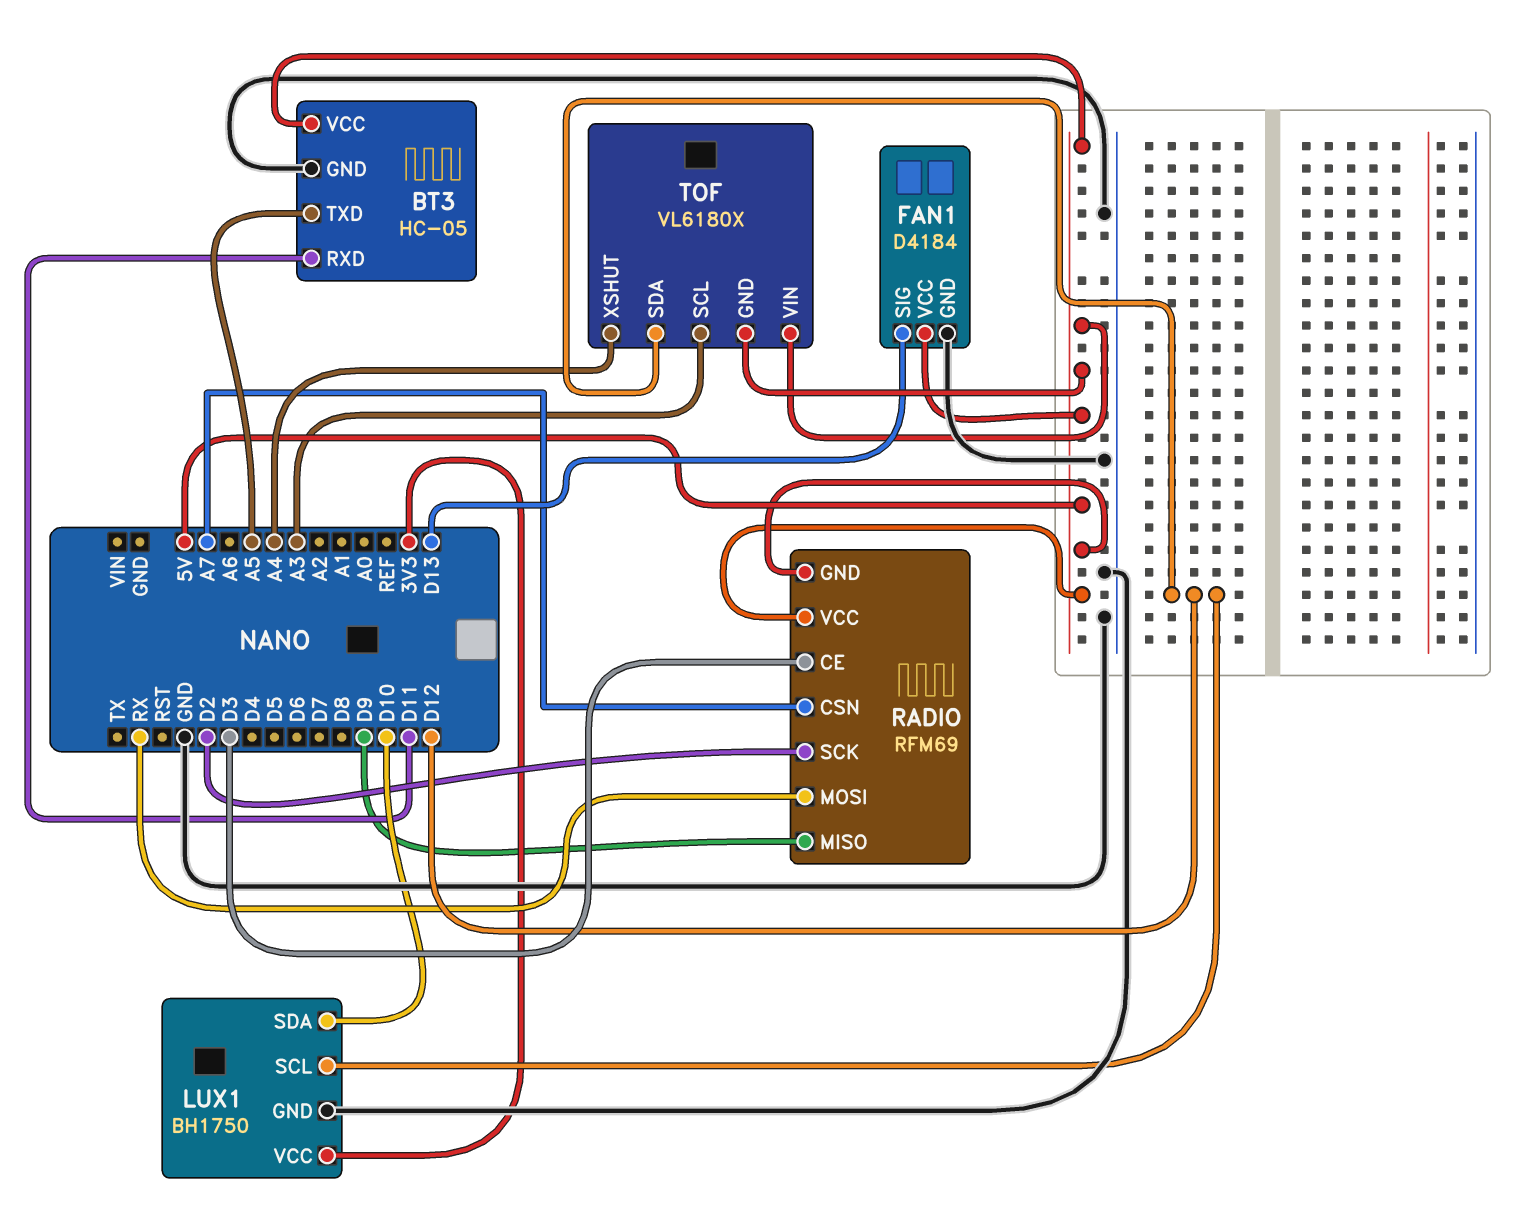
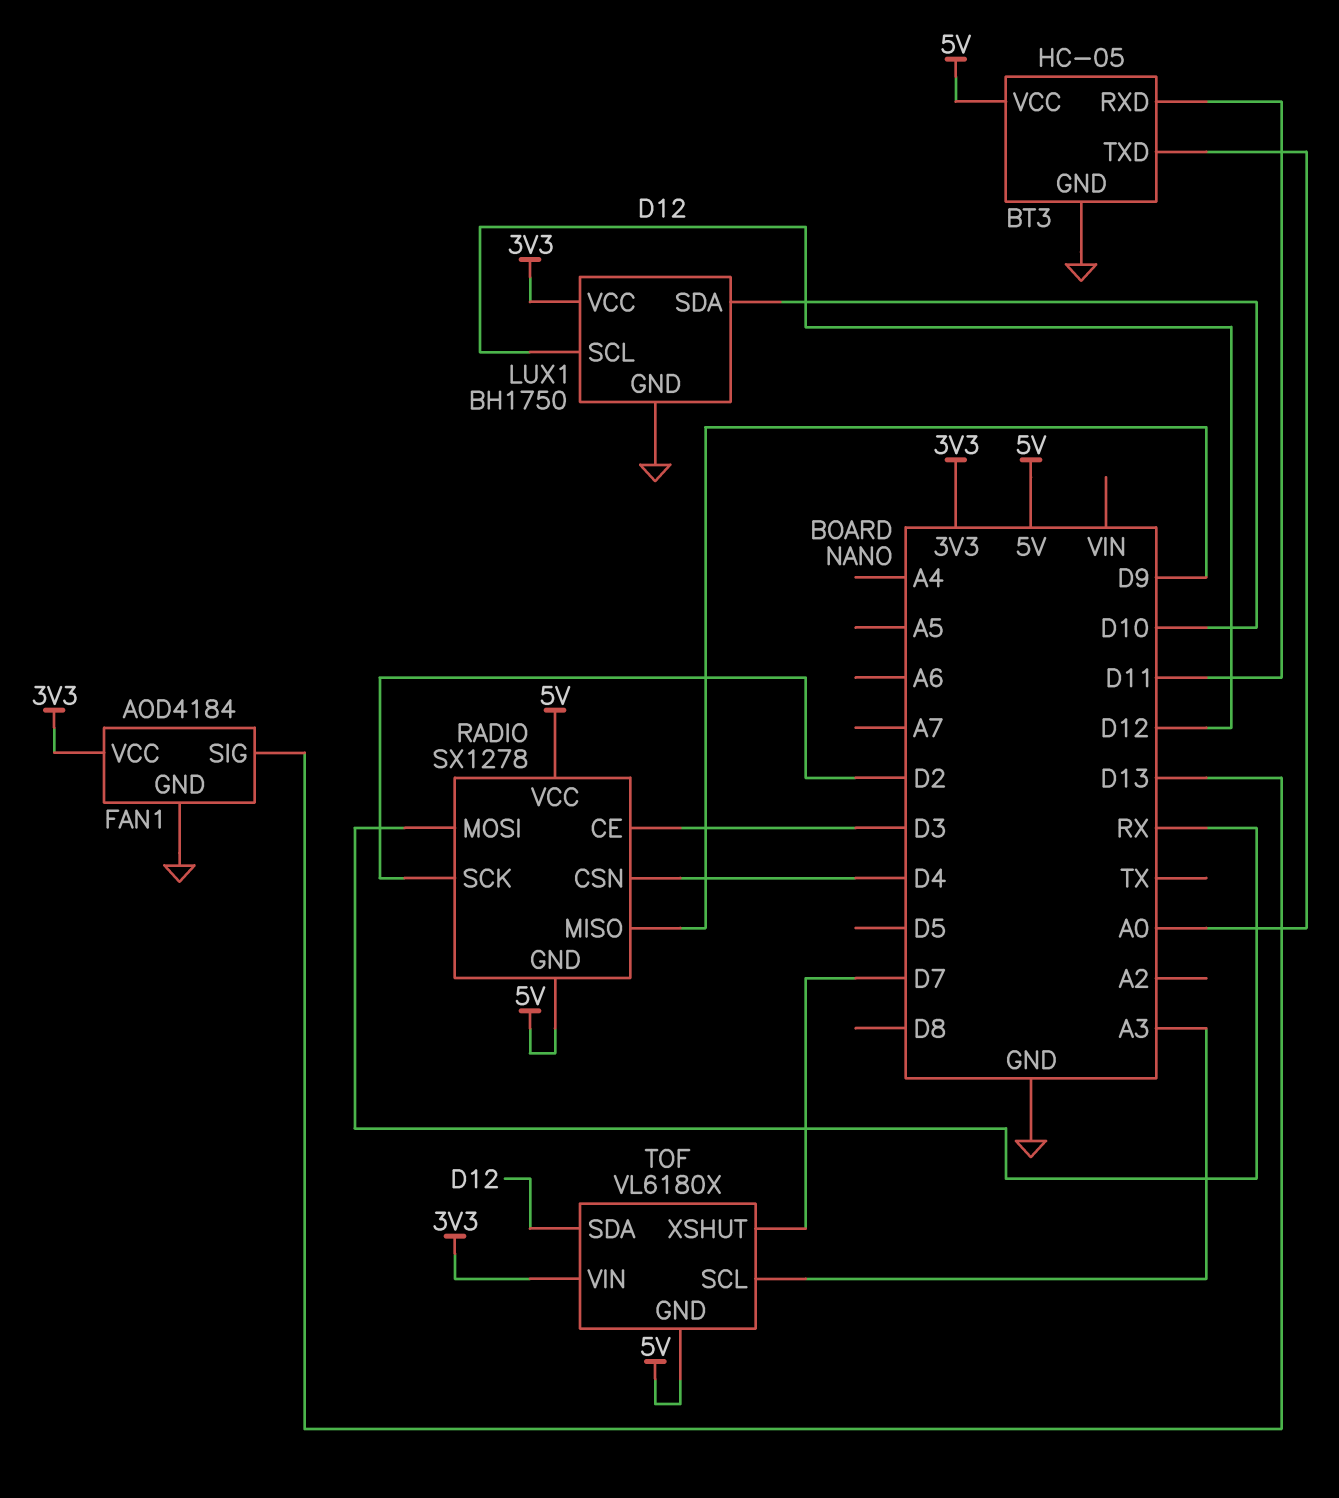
BT3 pin TXD: A5 -> A0
FAN1: D4184 -> AOD4184
FAN1 pin VCC: 5V -> 3V3
RADIO: RFM69 -> SX1278
RADIO pin CSN: A7 -> D4
TOF pin VIN: 5V -> 3V3
TOF pin XSHUT: A4 -> D7

